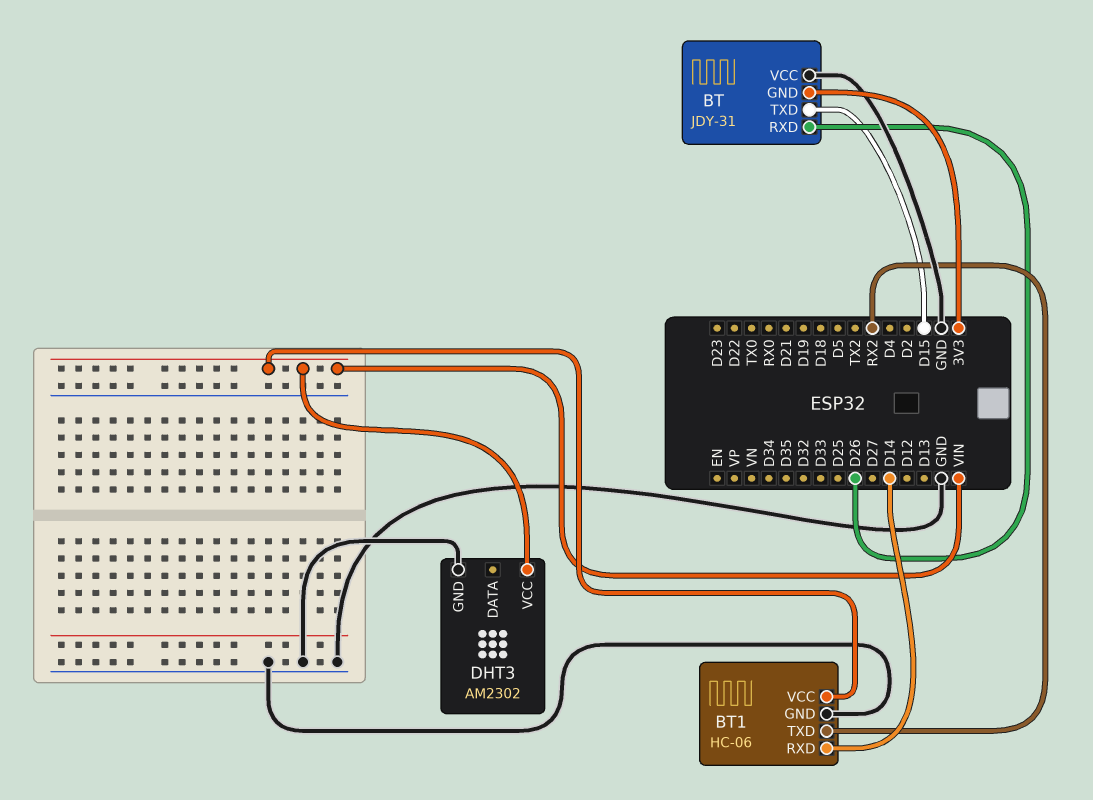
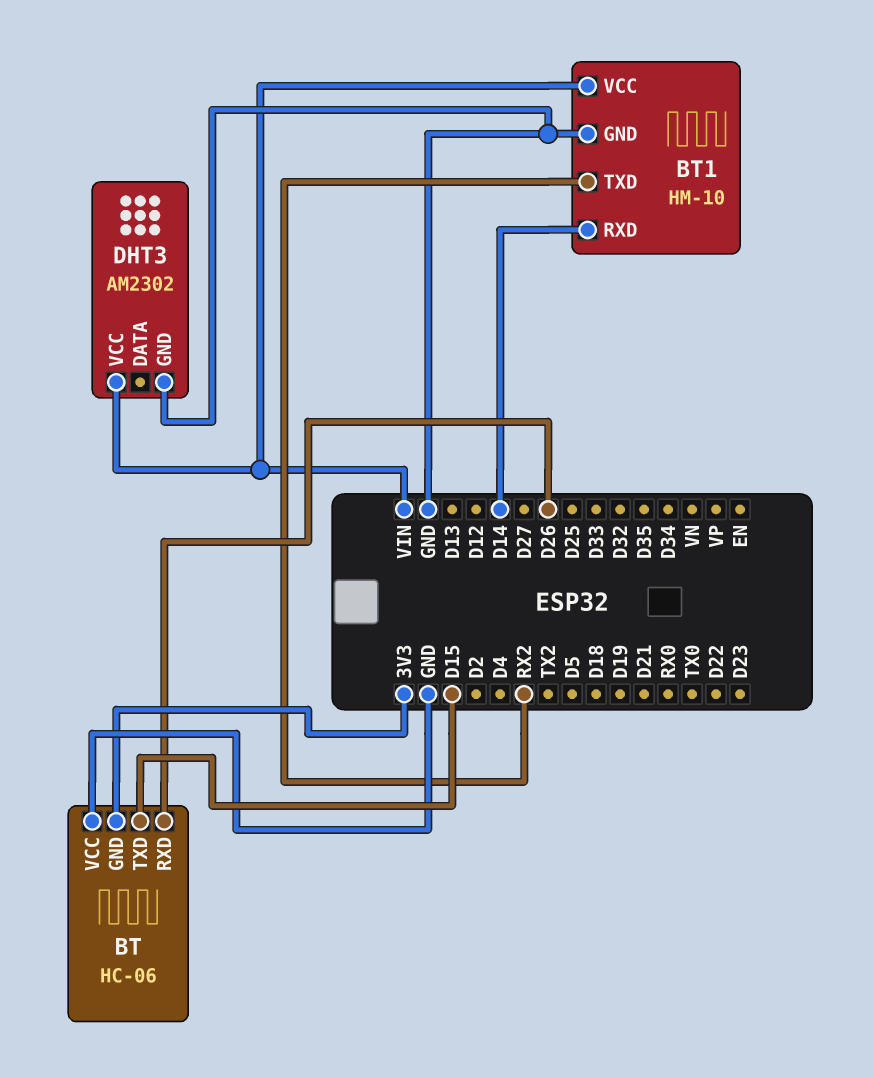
BT: JDY-31 -> HC-06
BT1: HC-06 -> HM-10

